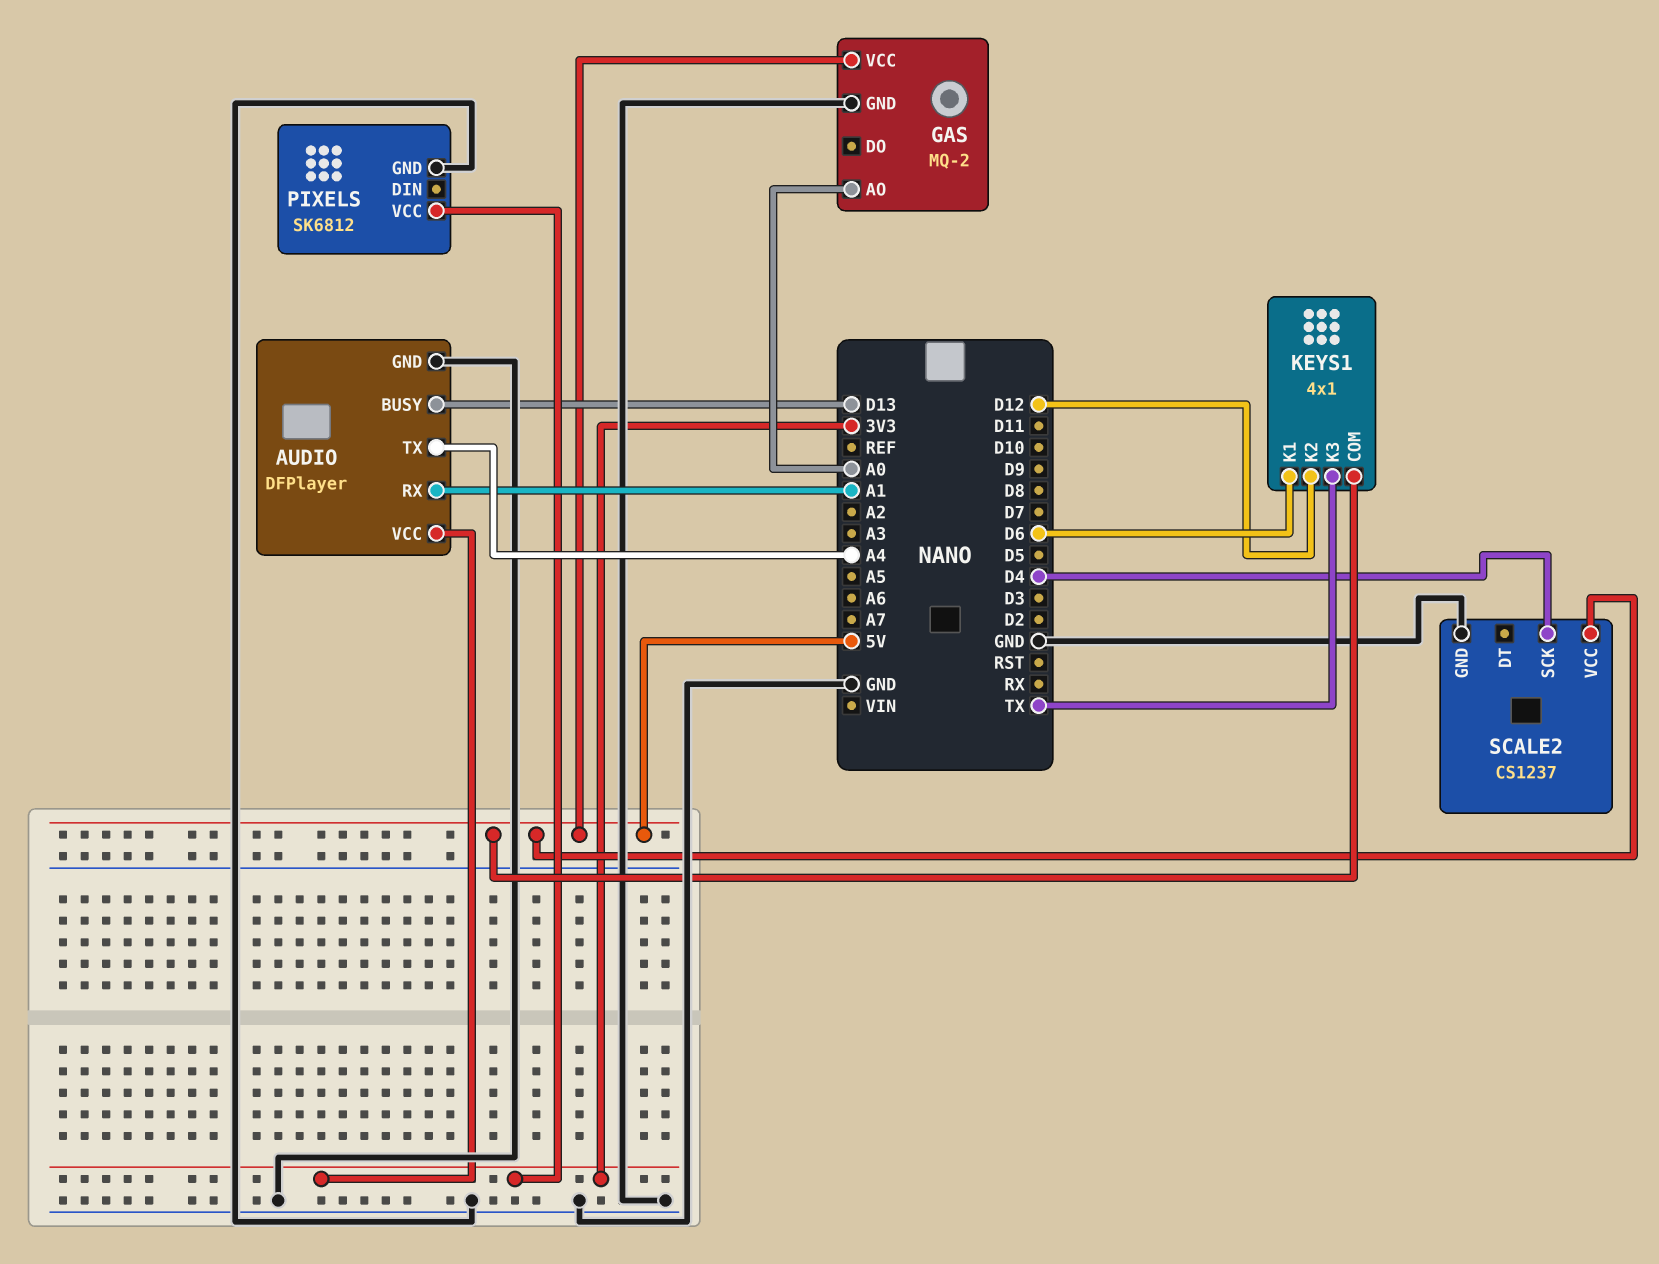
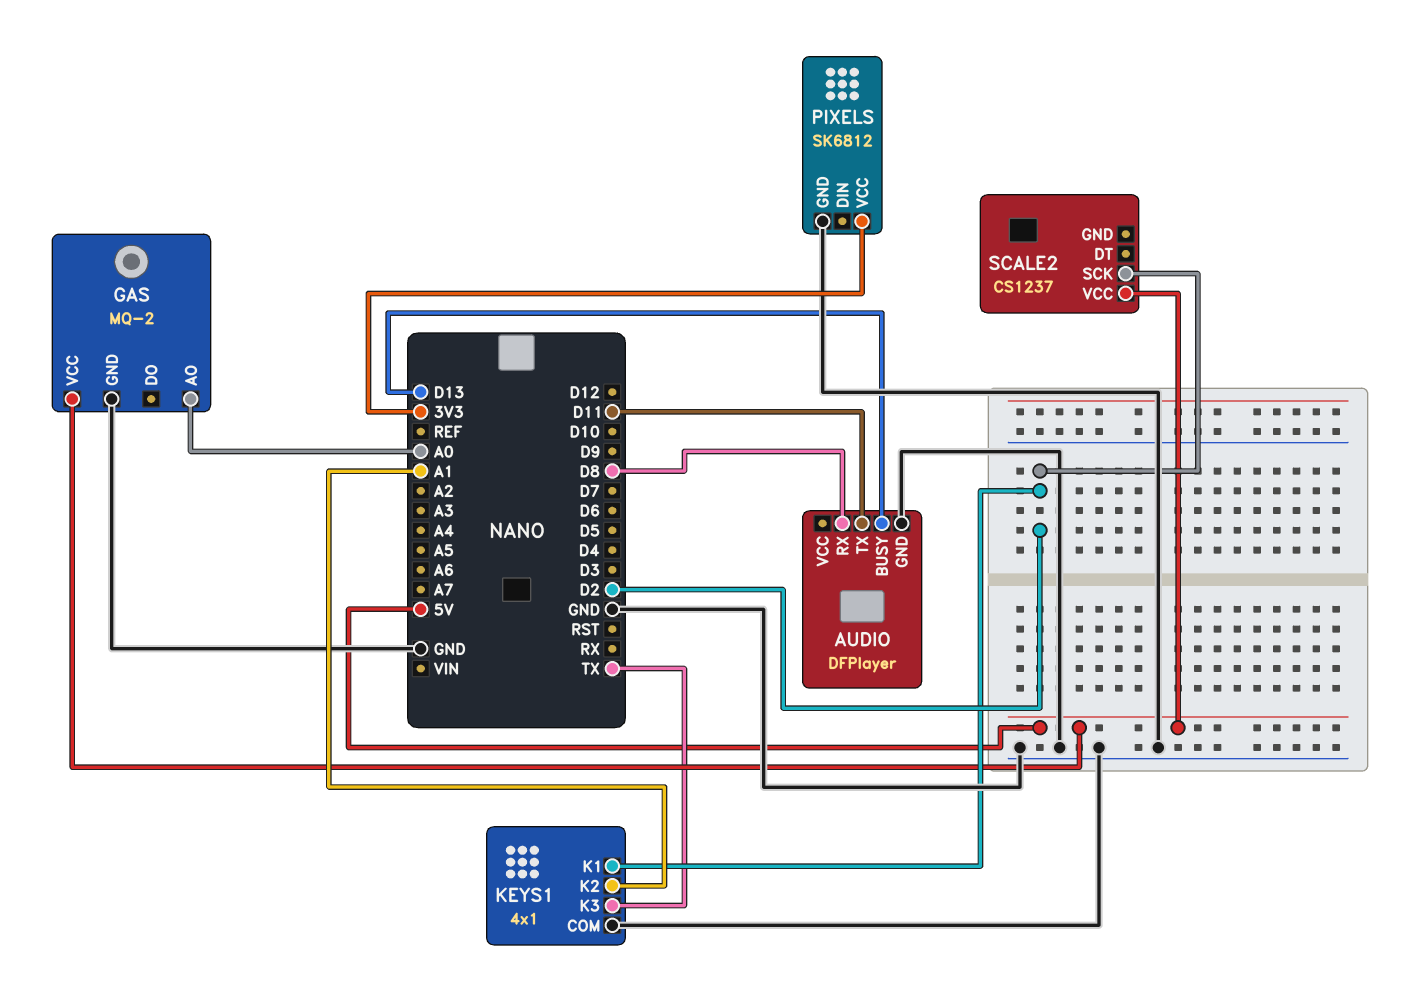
AUDIO pin RX: A1 -> D8
AUDIO pin TX: A4 -> D11
AUDIO pin VCC: 3V3 -> none
KEYS1 pin COM: 5V -> GND
KEYS1 pin K1: D6 -> D2
KEYS1 pin K2: D12 -> A1
SCALE2 pin GND: GND -> none
SCALE2 pin SCK: D4 -> D2

